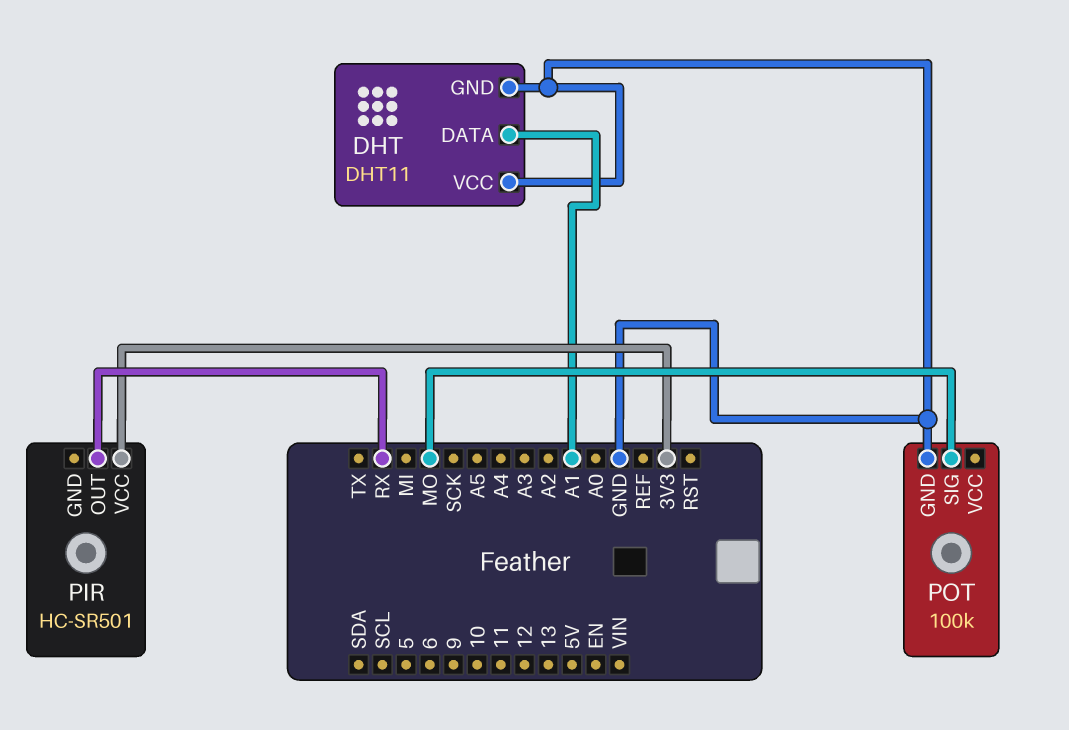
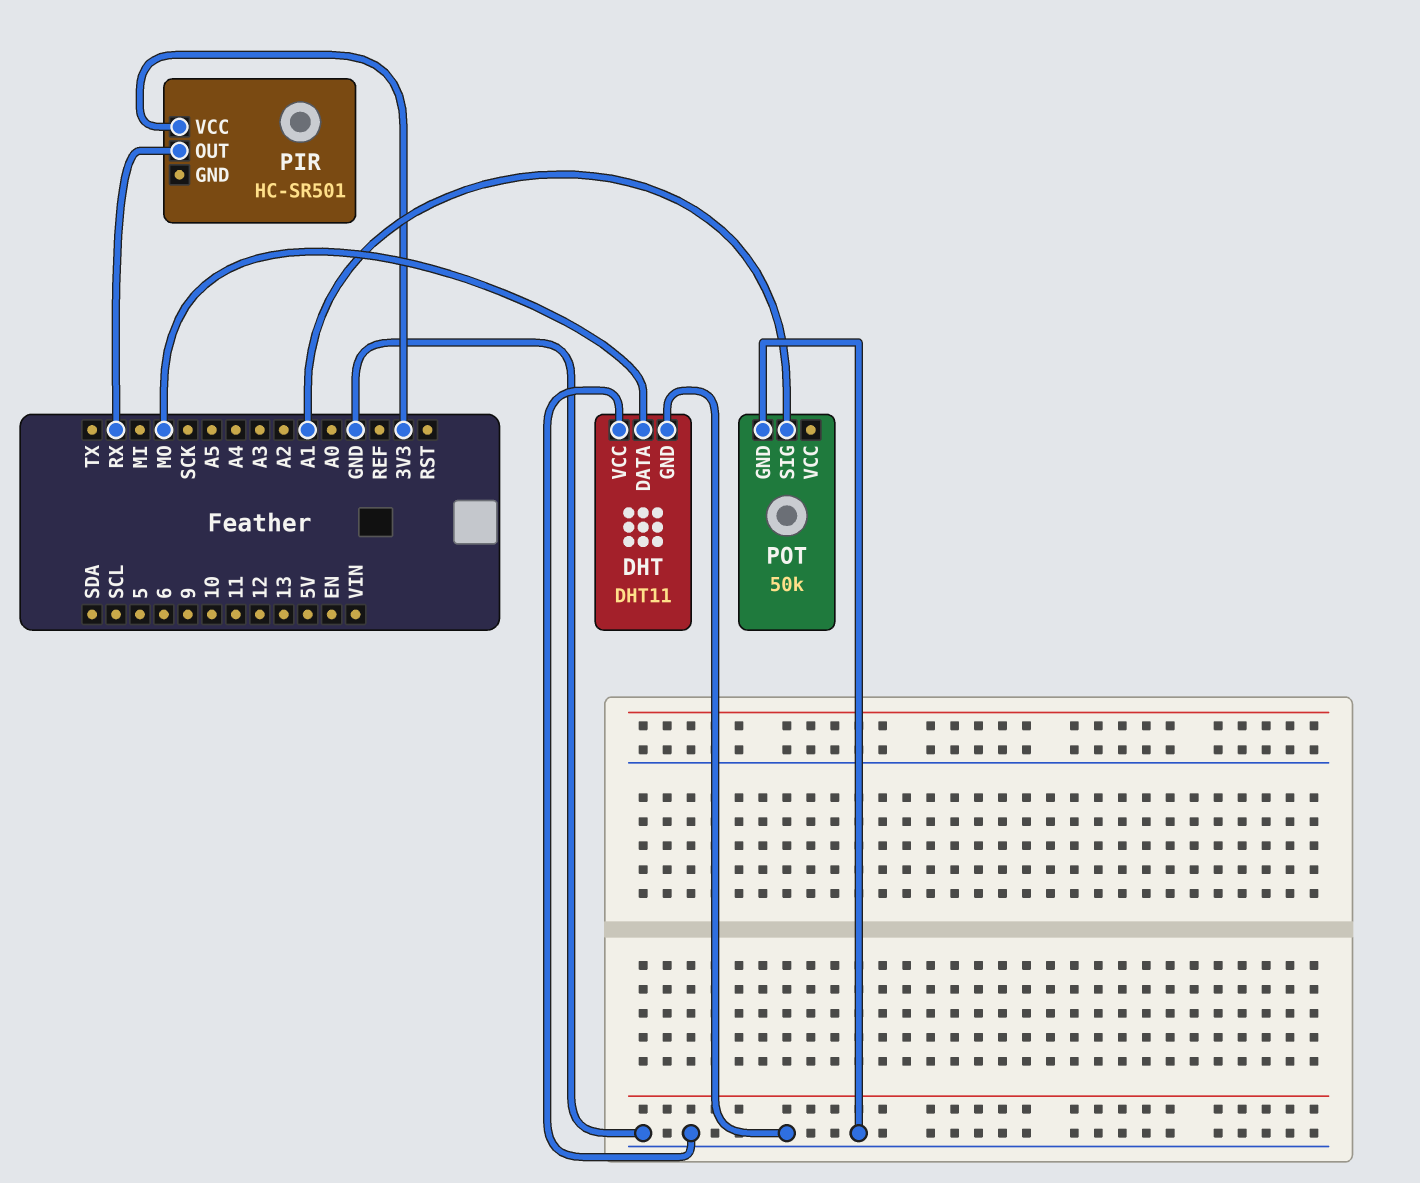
DHT pin DATA: A1 -> MO
POT: 100k -> 50k
POT pin SIG: MO -> A1

